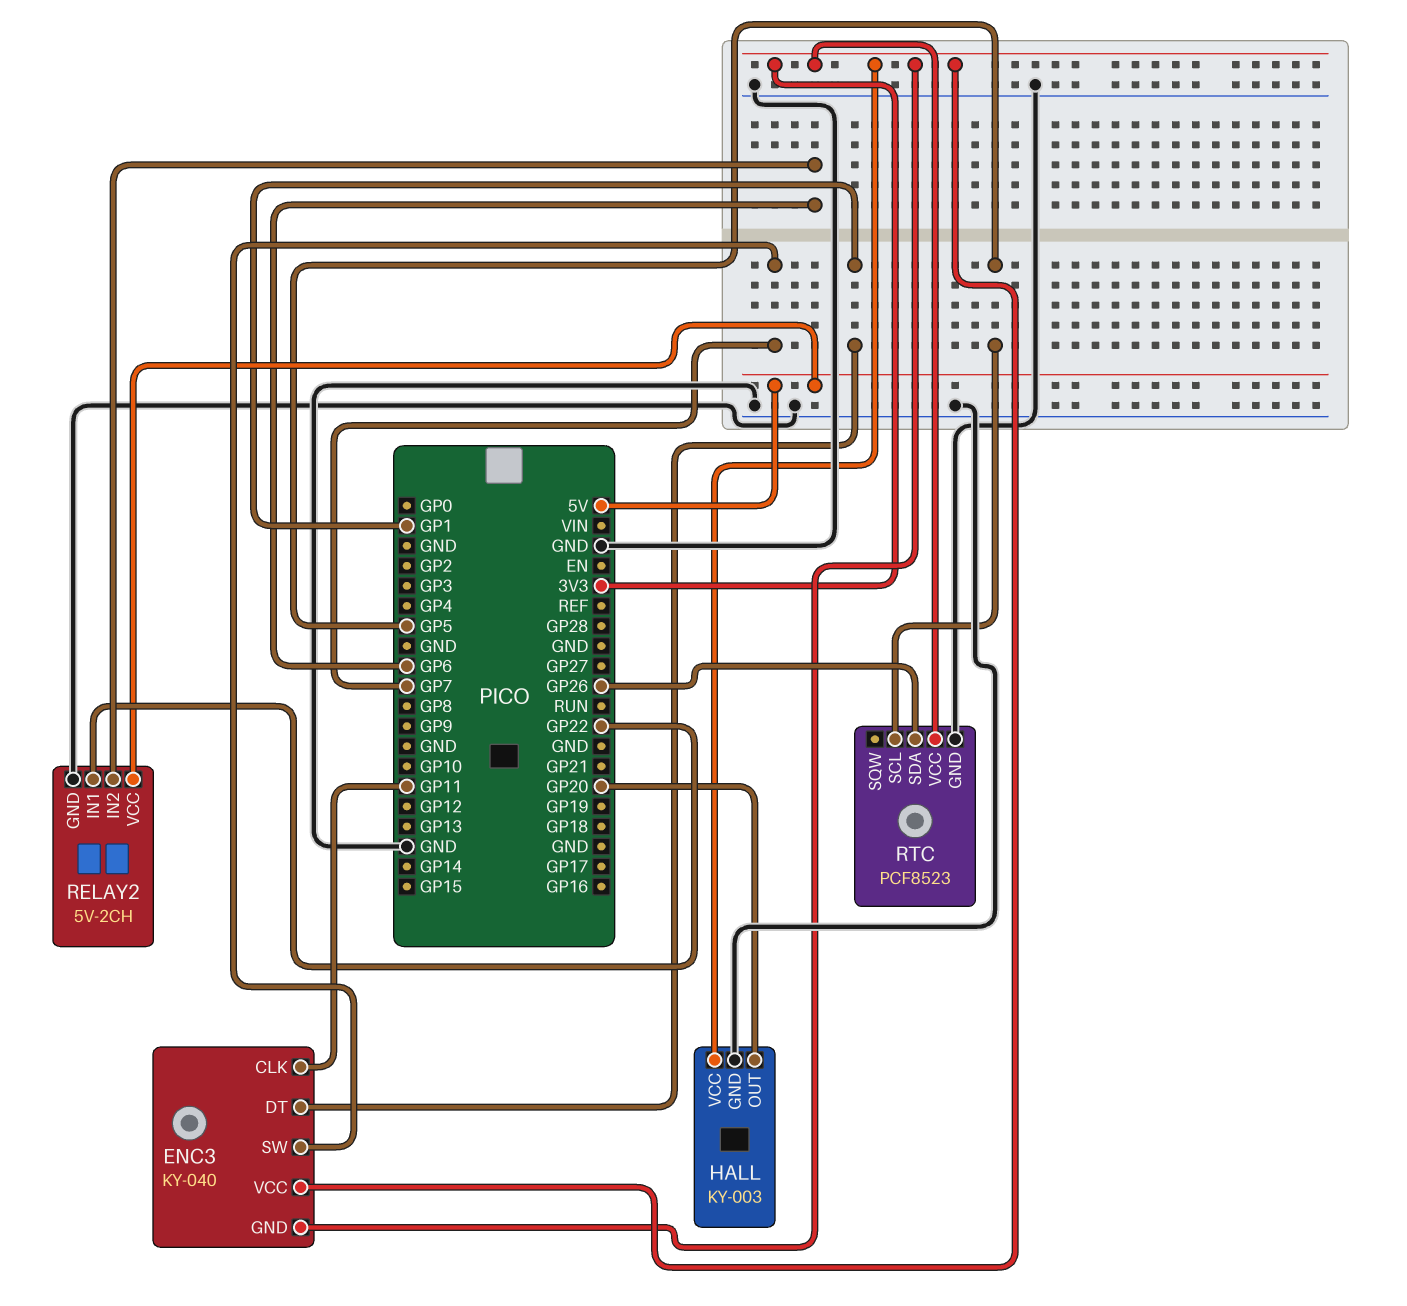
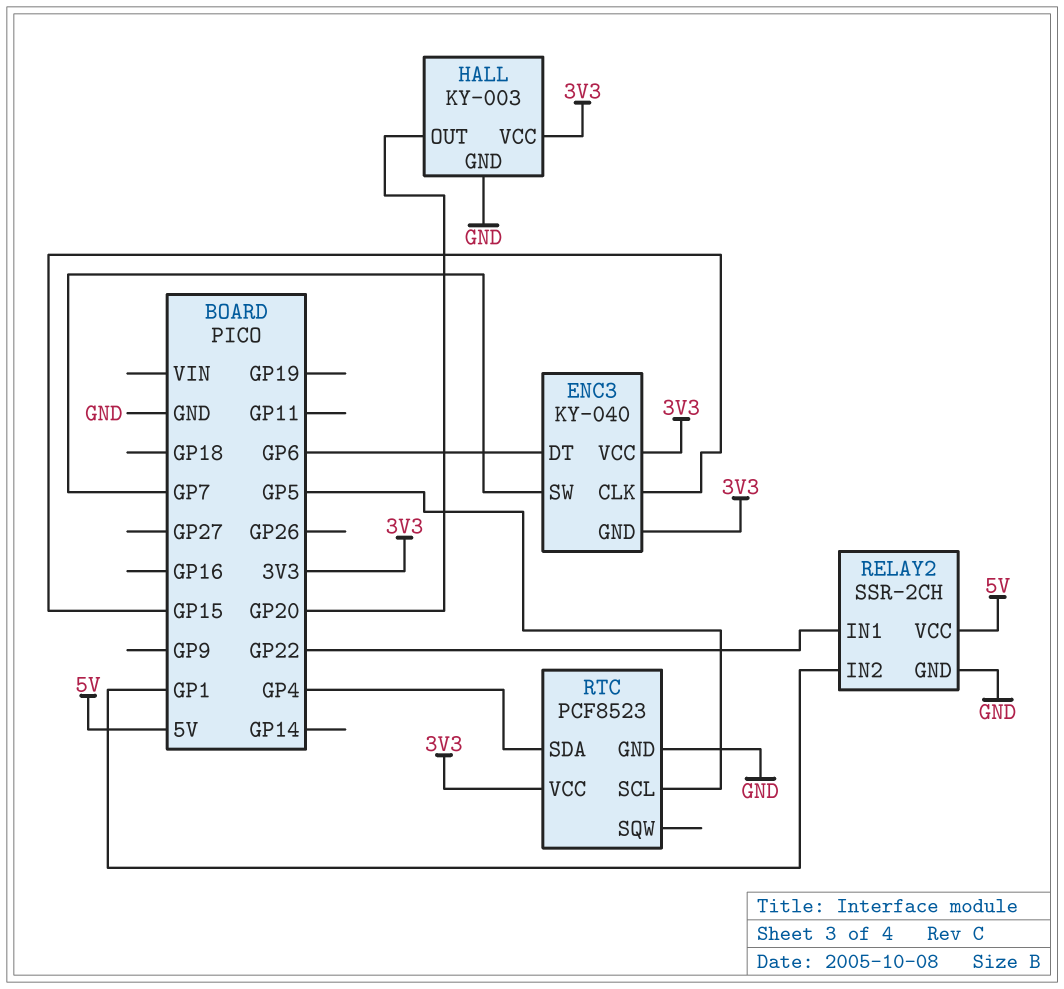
ENC3 pin CLK: GP11 -> GP15
ENC3 pin DT: GP1 -> GP6
RELAY2: 5V-2CH -> SSR-2CH
RELAY2 pin IN2: GP6 -> GP1
RTC pin SDA: GP26 -> GP4

